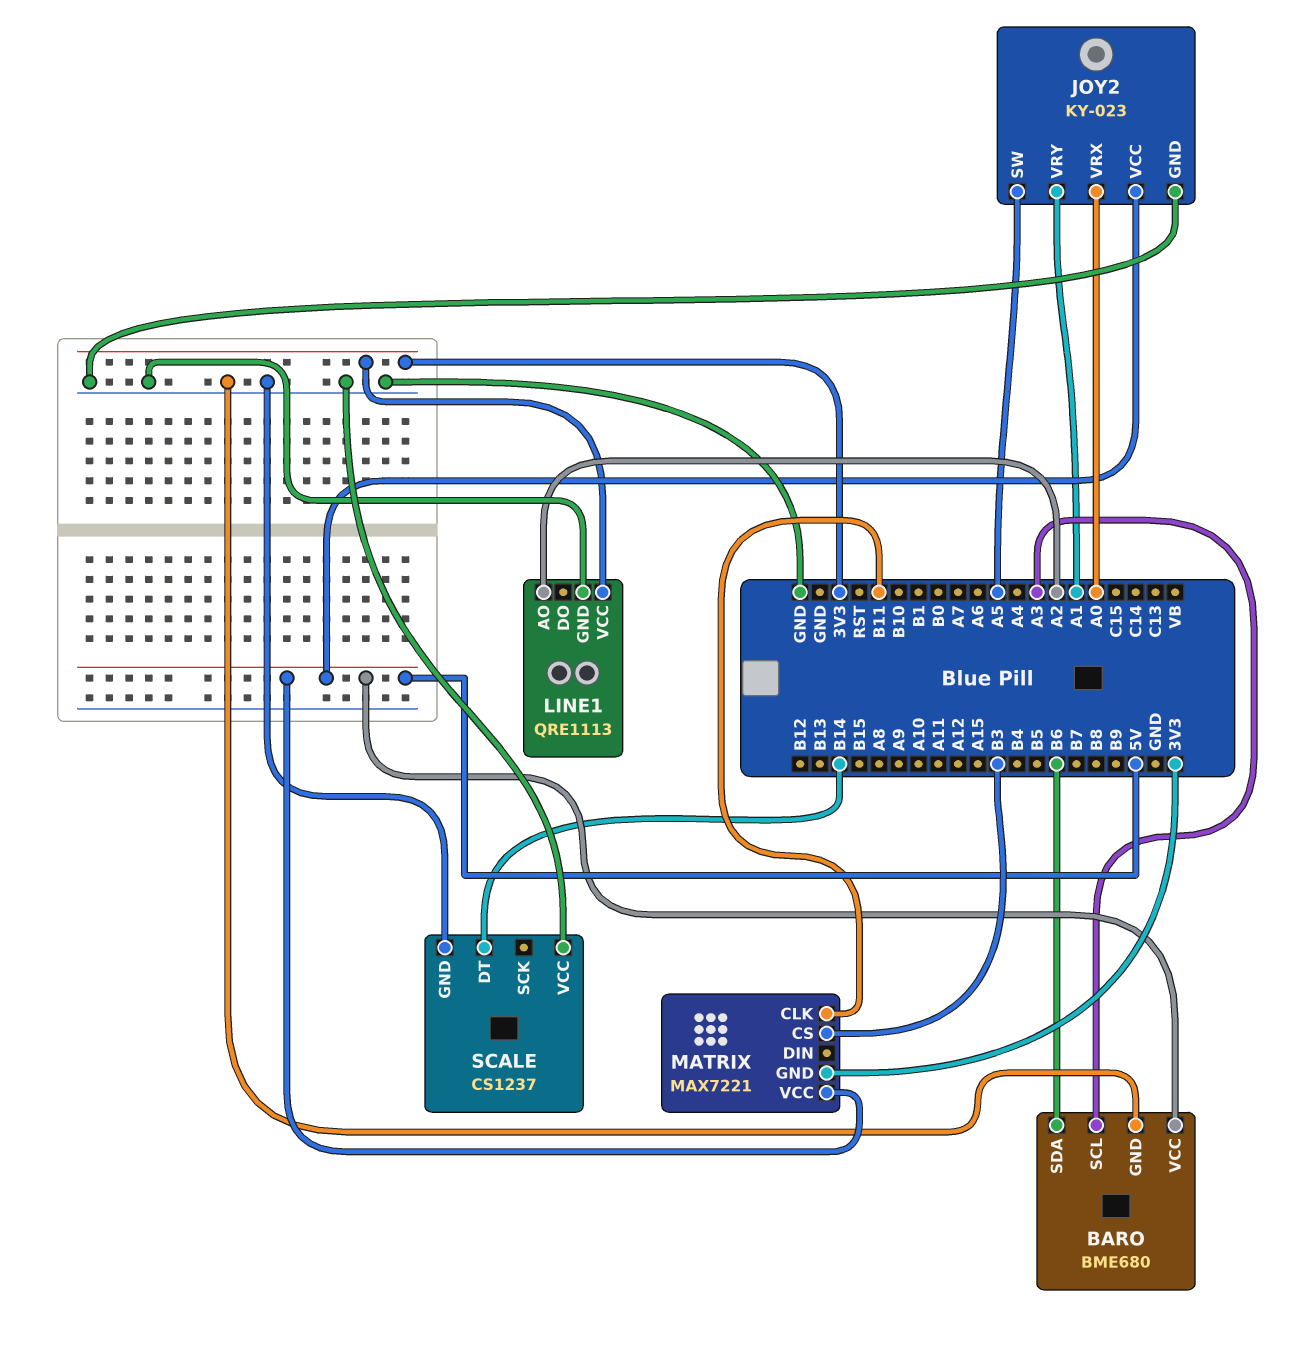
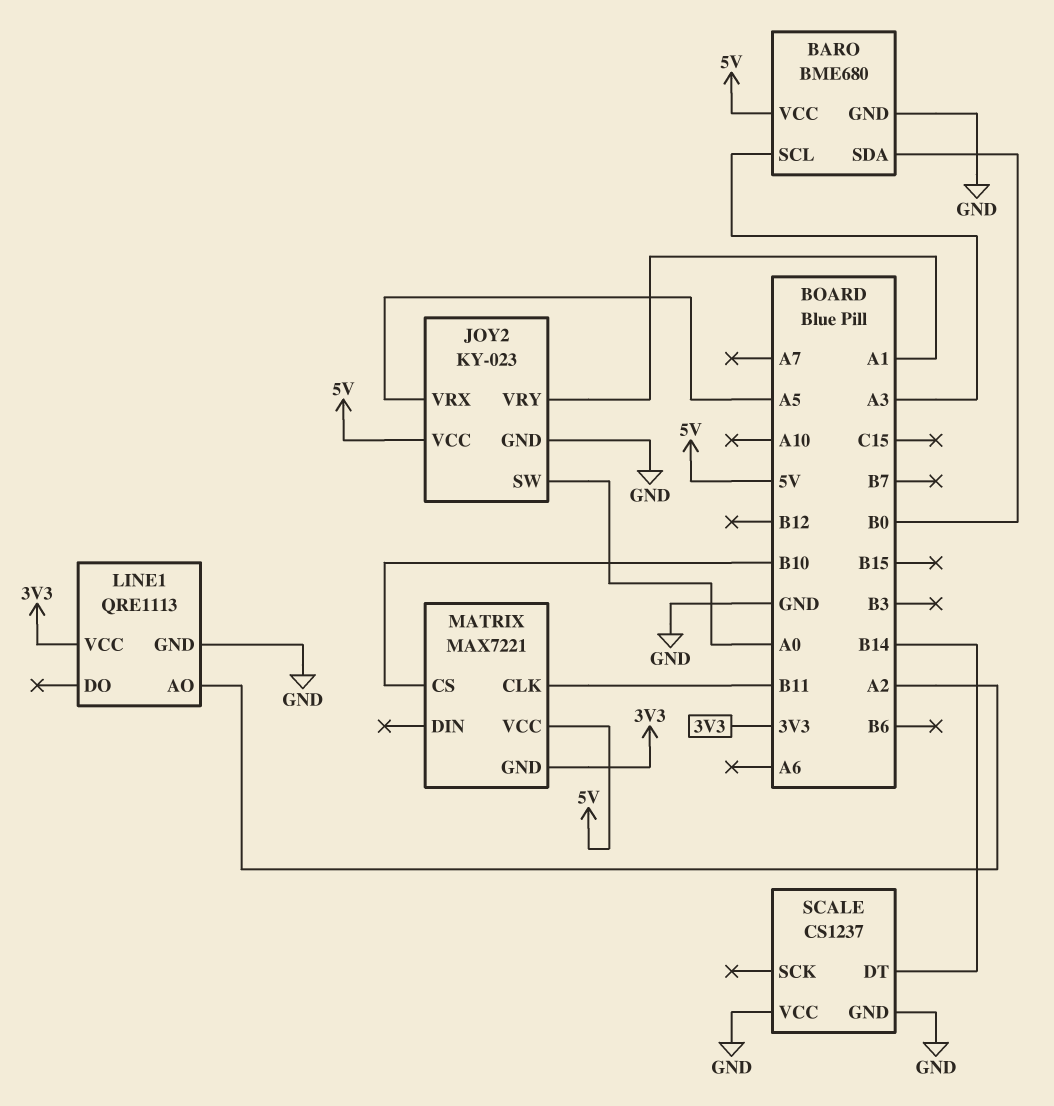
BARO pin SDA: B6 -> B0
JOY2 pin SW: A5 -> A0
JOY2 pin VRX: A0 -> A5
MATRIX pin CS: B3 -> B10

